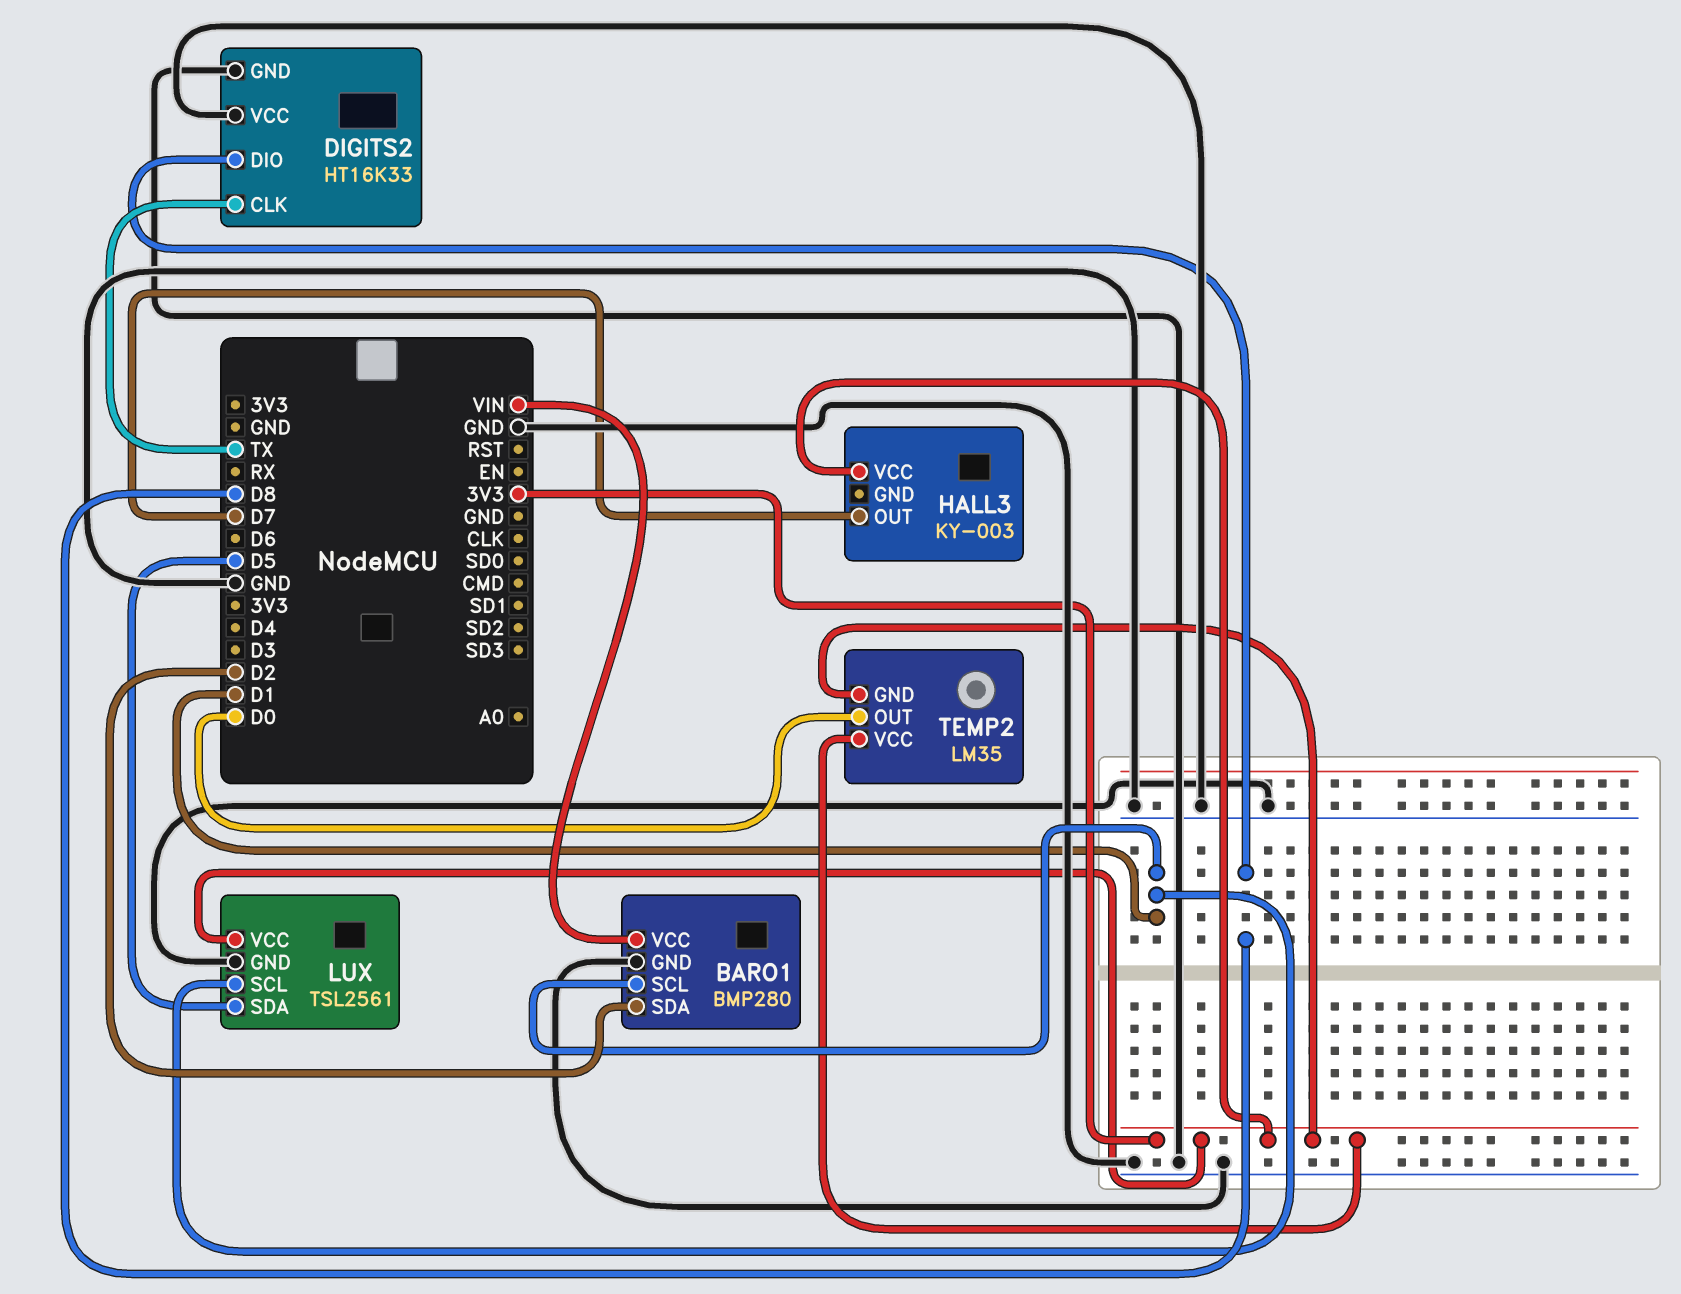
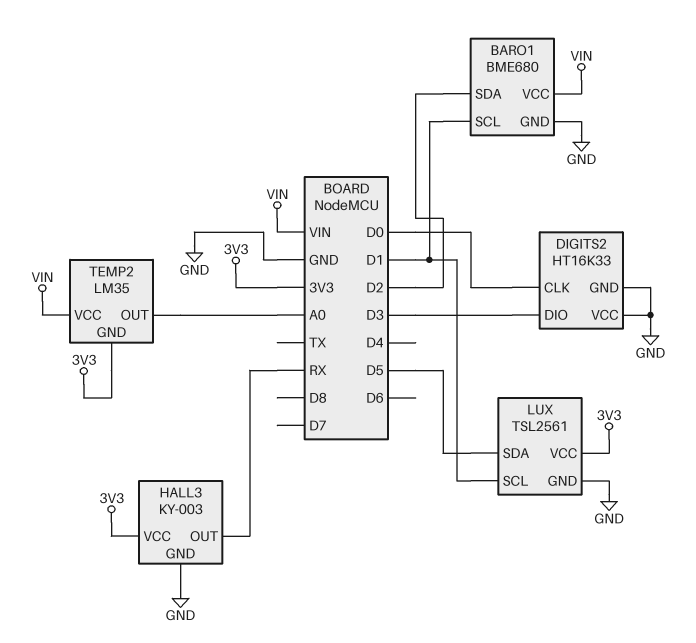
BARO1: BMP280 -> BME680
DIGITS2 pin CLK: TX -> D0
DIGITS2 pin DIO: D8 -> D3
HALL3 pin GND: none -> GND
HALL3 pin OUT: D7 -> RX
TEMP2 pin OUT: D0 -> A0
TEMP2 pin VCC: 3V3 -> VIN

